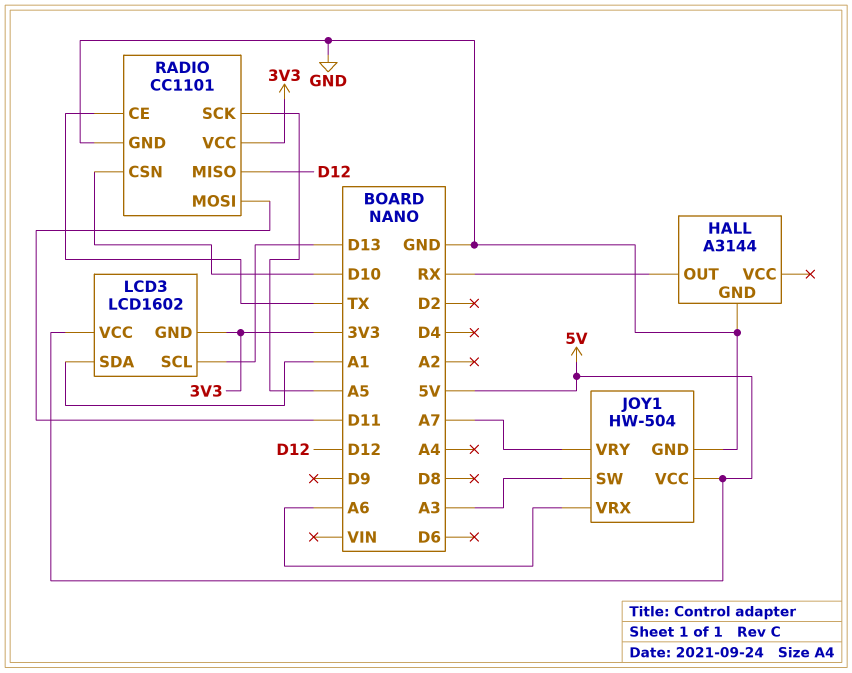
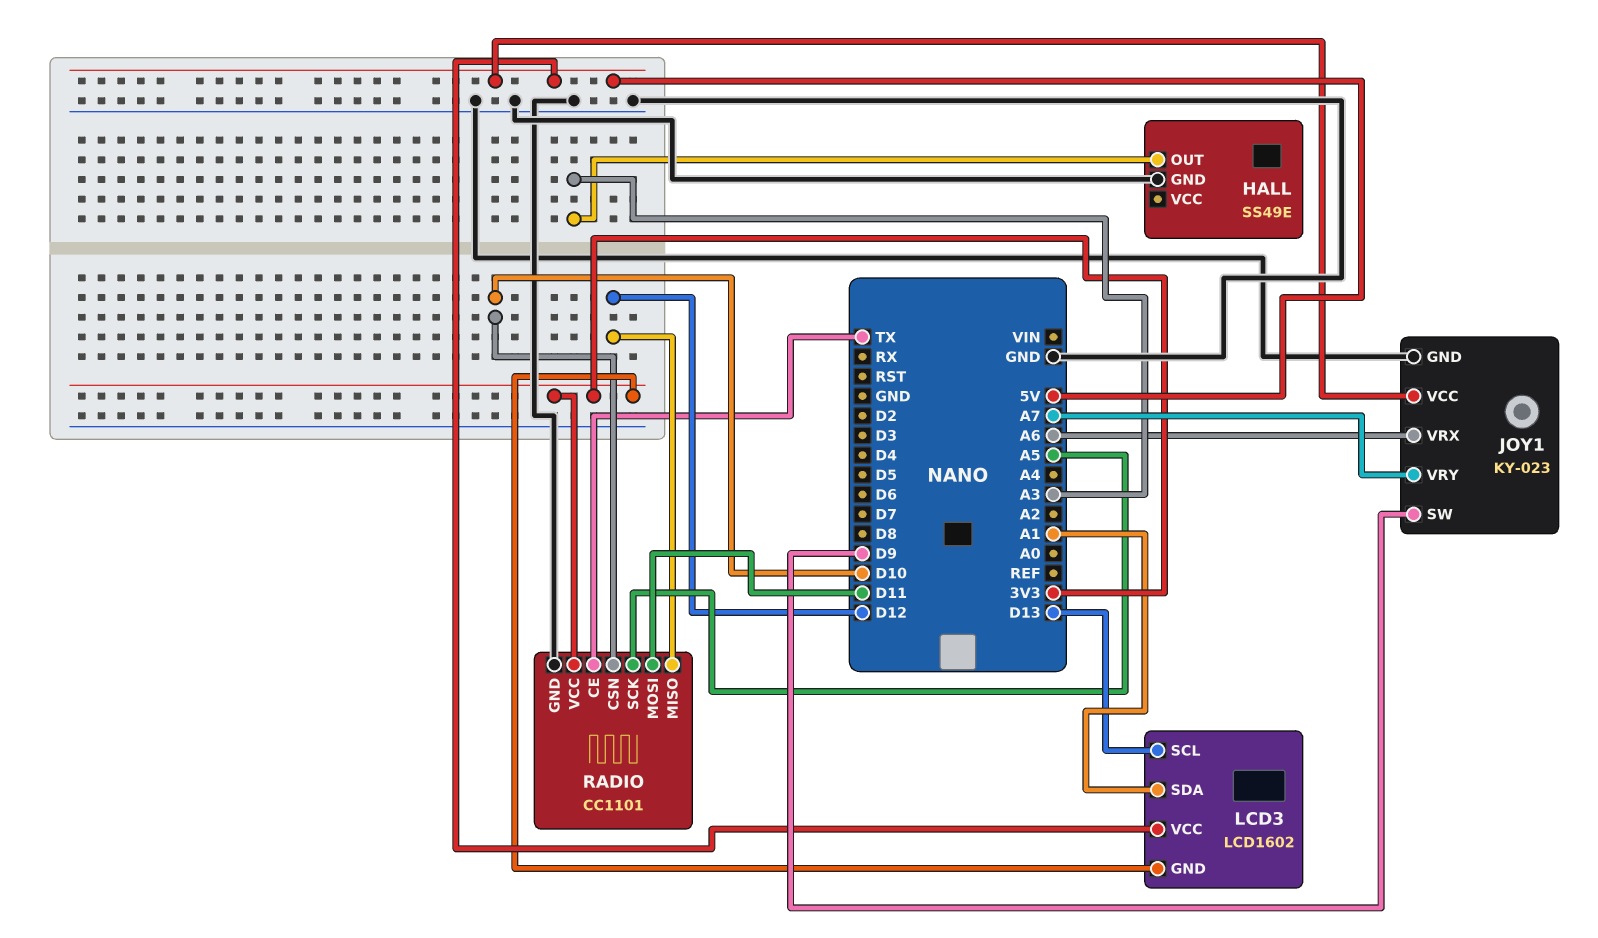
HALL: A3144 -> SS49E
HALL pin OUT: RX -> A3
JOY1: HW-504 -> KY-023
JOY1 pin SW: A3 -> D9

